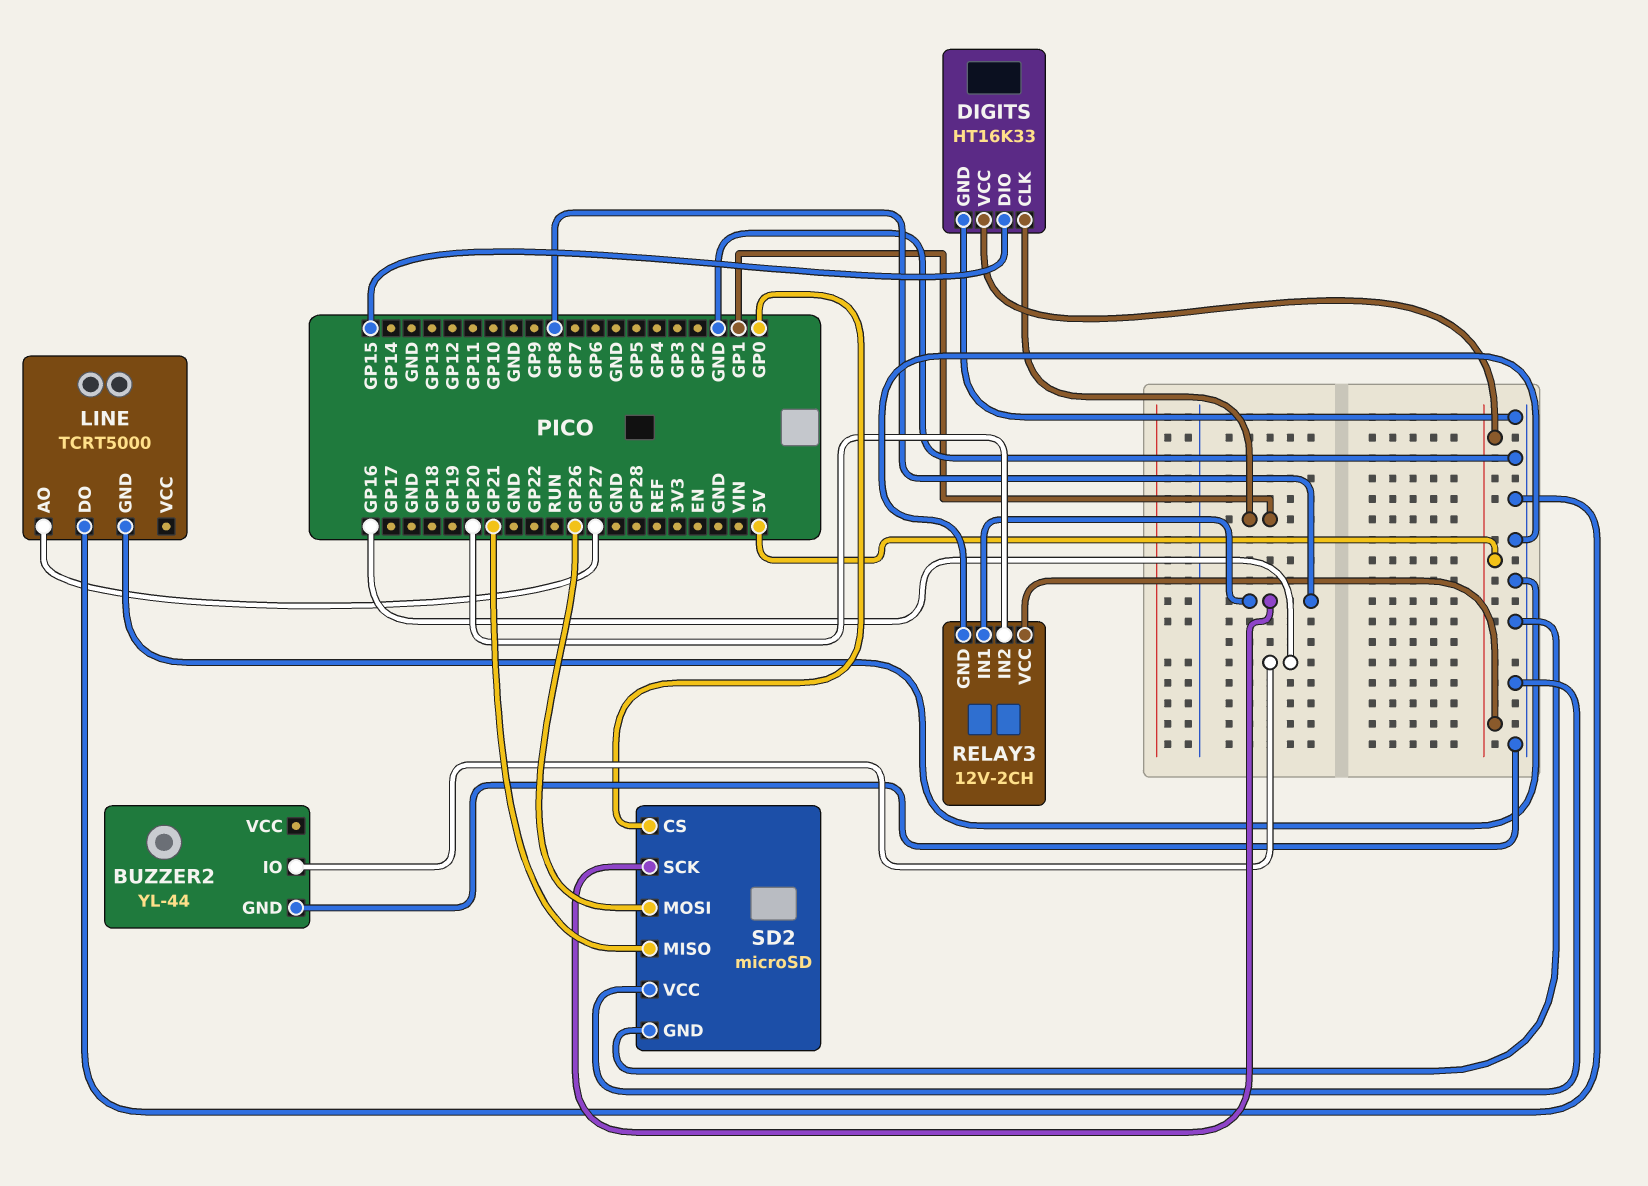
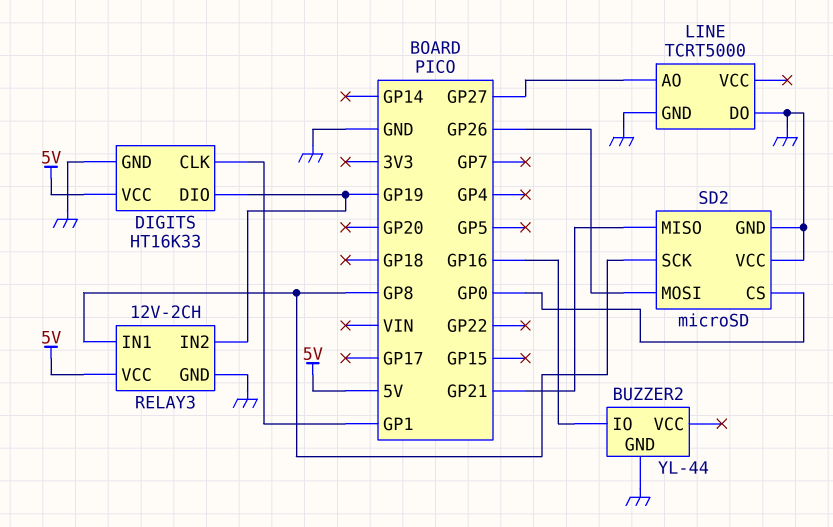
DIGITS pin DIO: GP15 -> GP19
RELAY3 pin IN2: GP20 -> GP19

